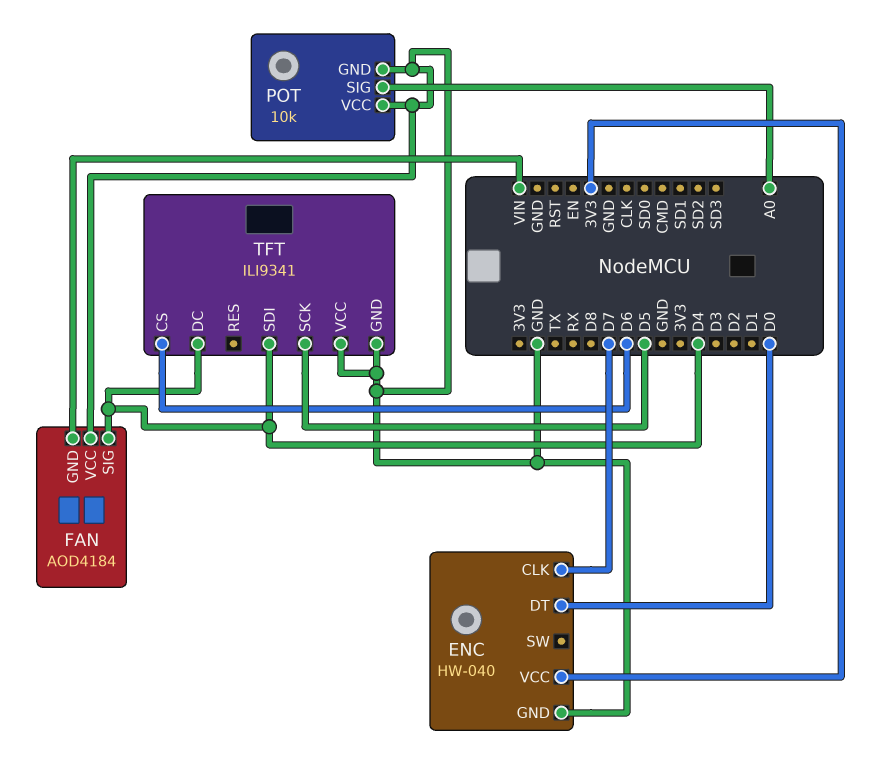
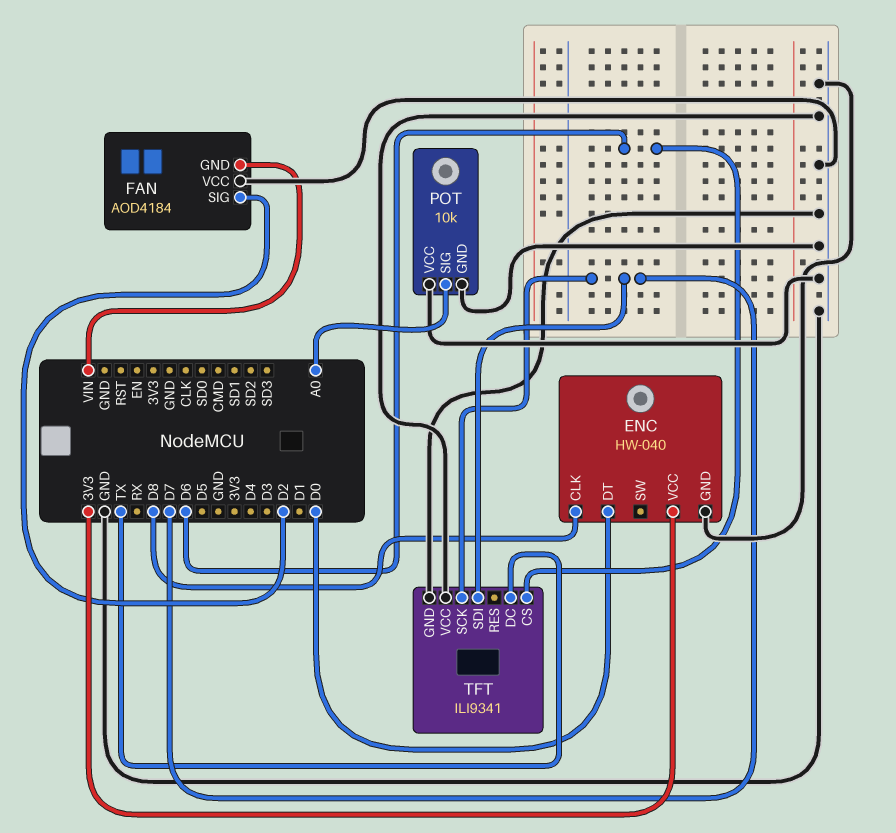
ENC pin CLK: D7 -> D8
FAN pin SIG: D4 -> D2
TFT pin DC: D4 -> TX
TFT pin SCK: D5 -> D7
TFT pin SDI: D4 -> D7

